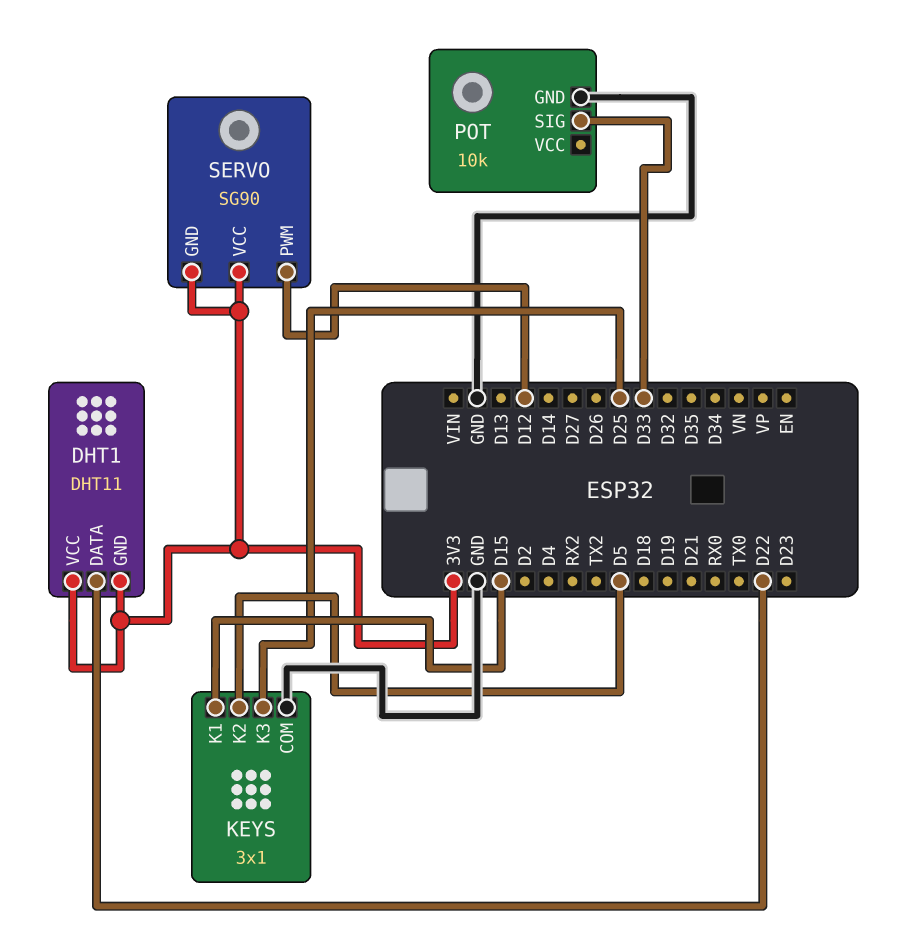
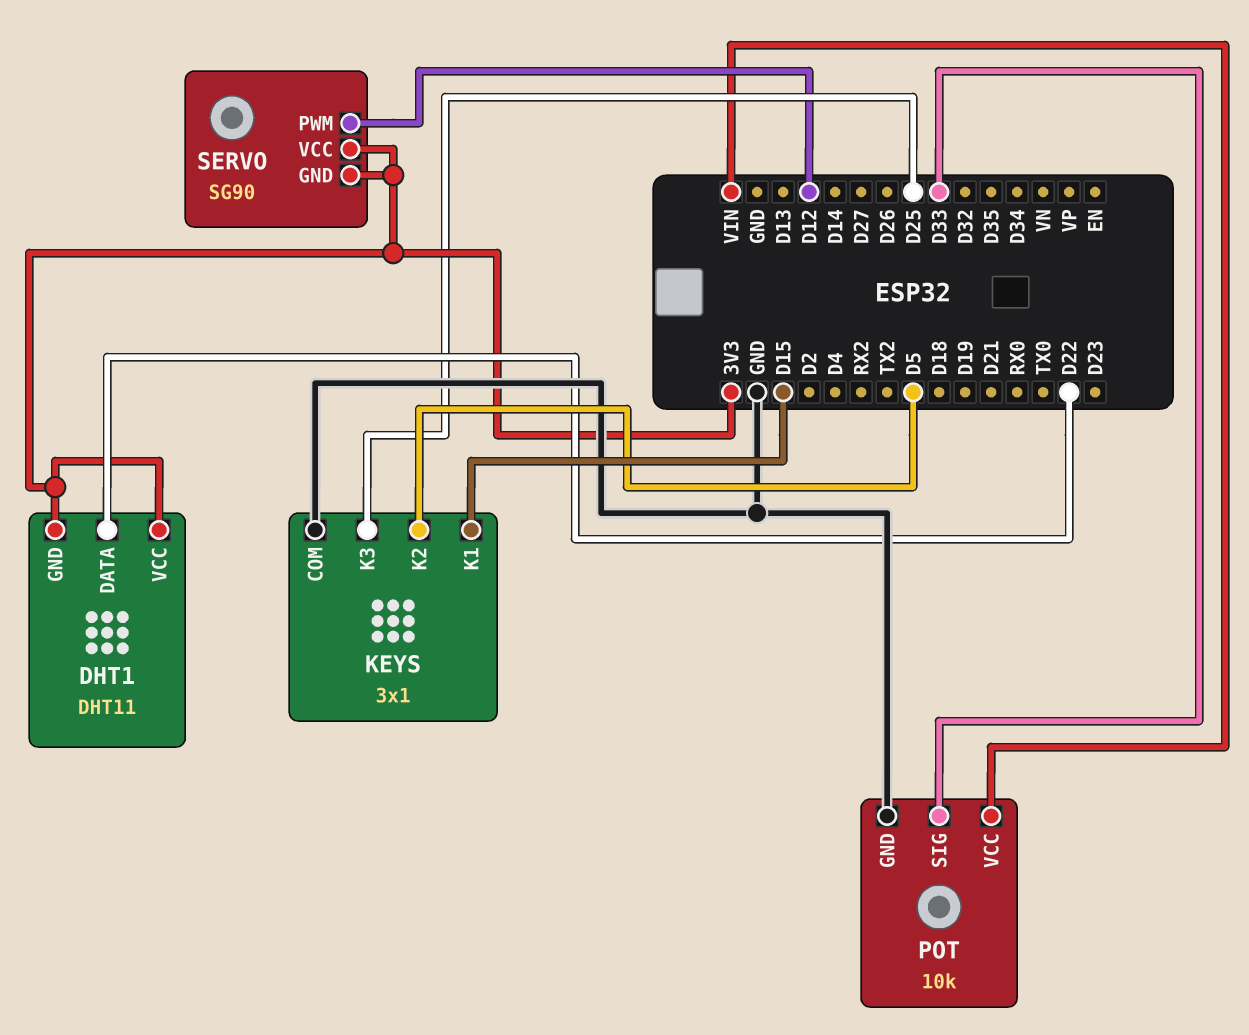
POT pin VCC: none -> VIN

